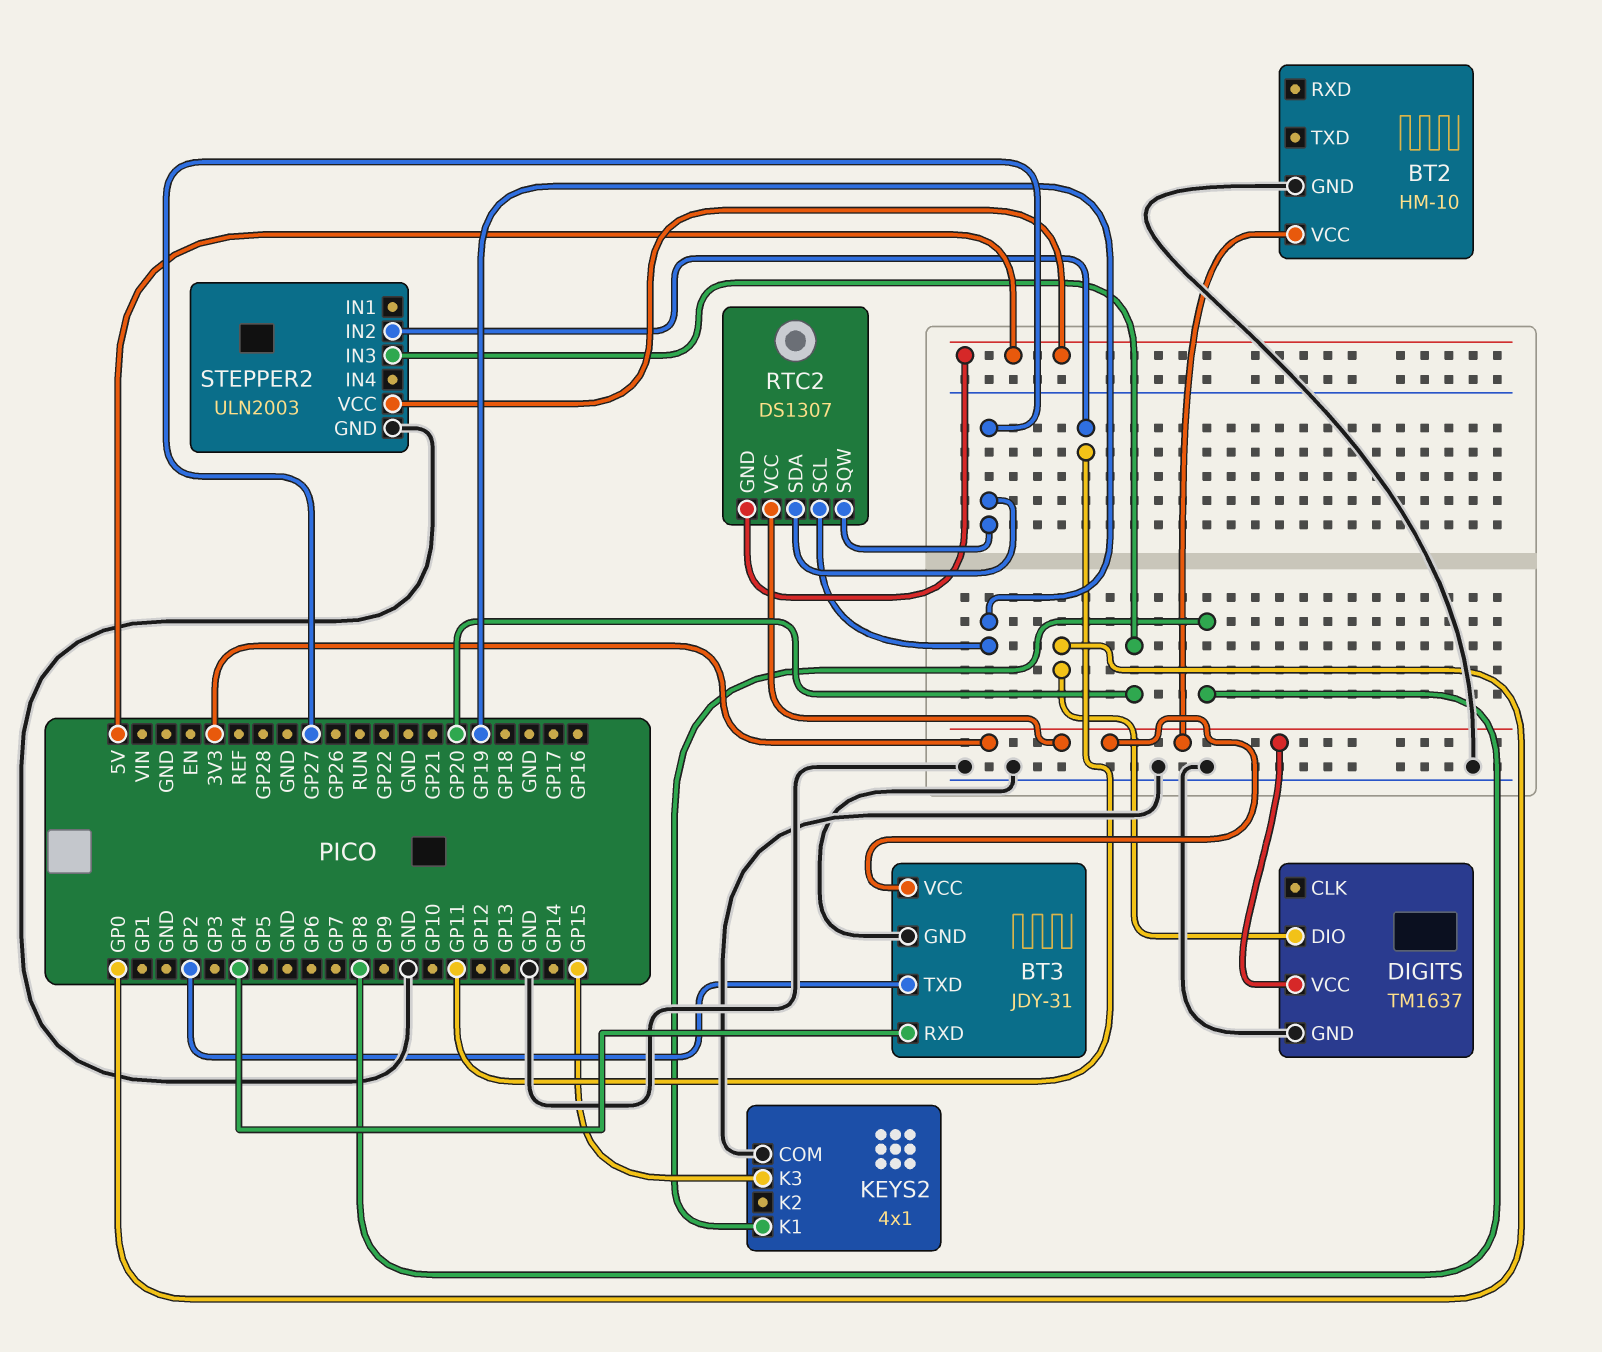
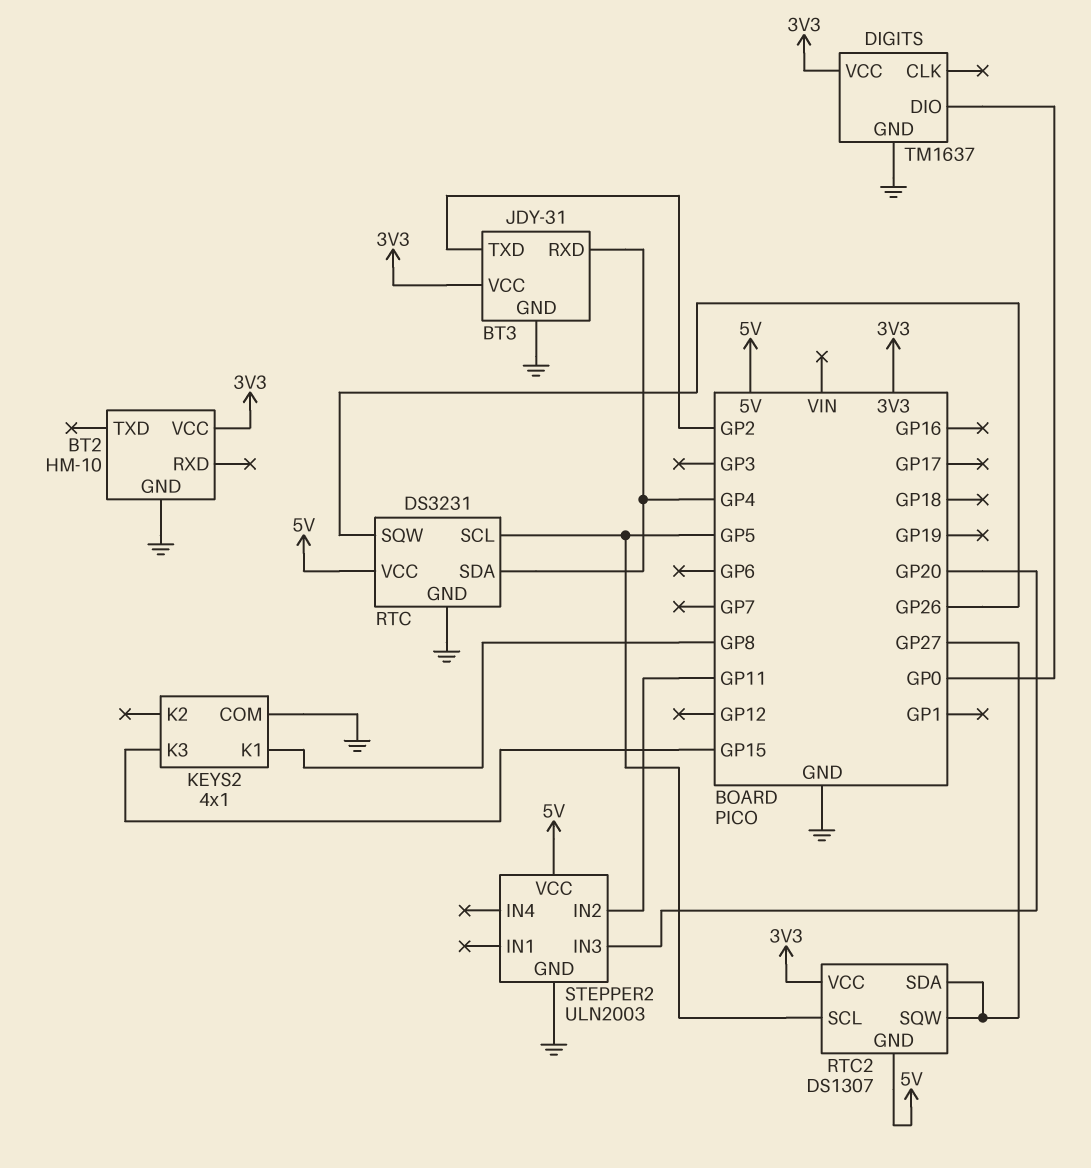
RTC: none -> DS3231
RTC pin GND: none -> GND
RTC pin SCL: none -> GP5
RTC pin SDA: none -> GP4
RTC pin SQW: none -> GP26
RTC pin VCC: none -> 5V
RTC2 pin SCL: GP19 -> GP5

